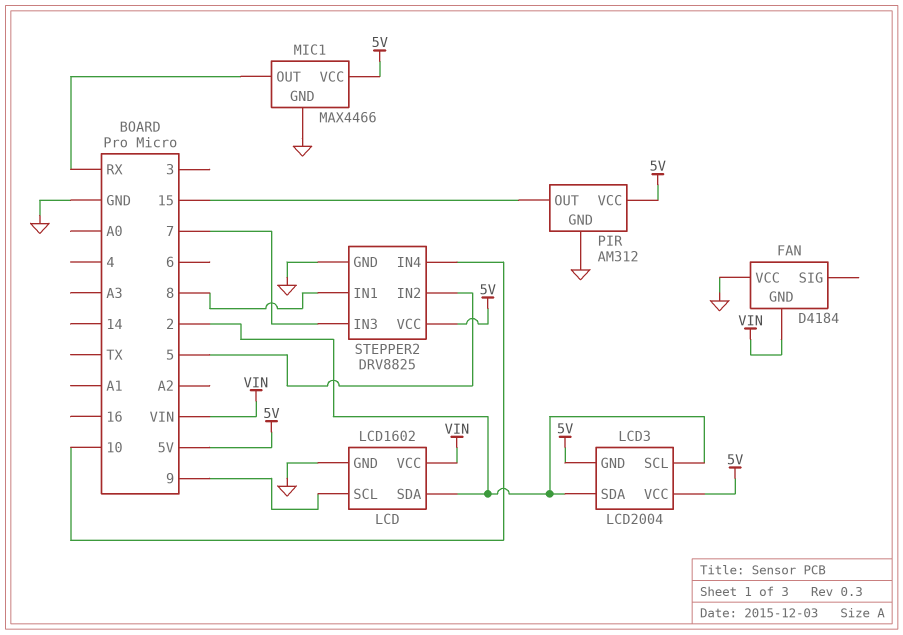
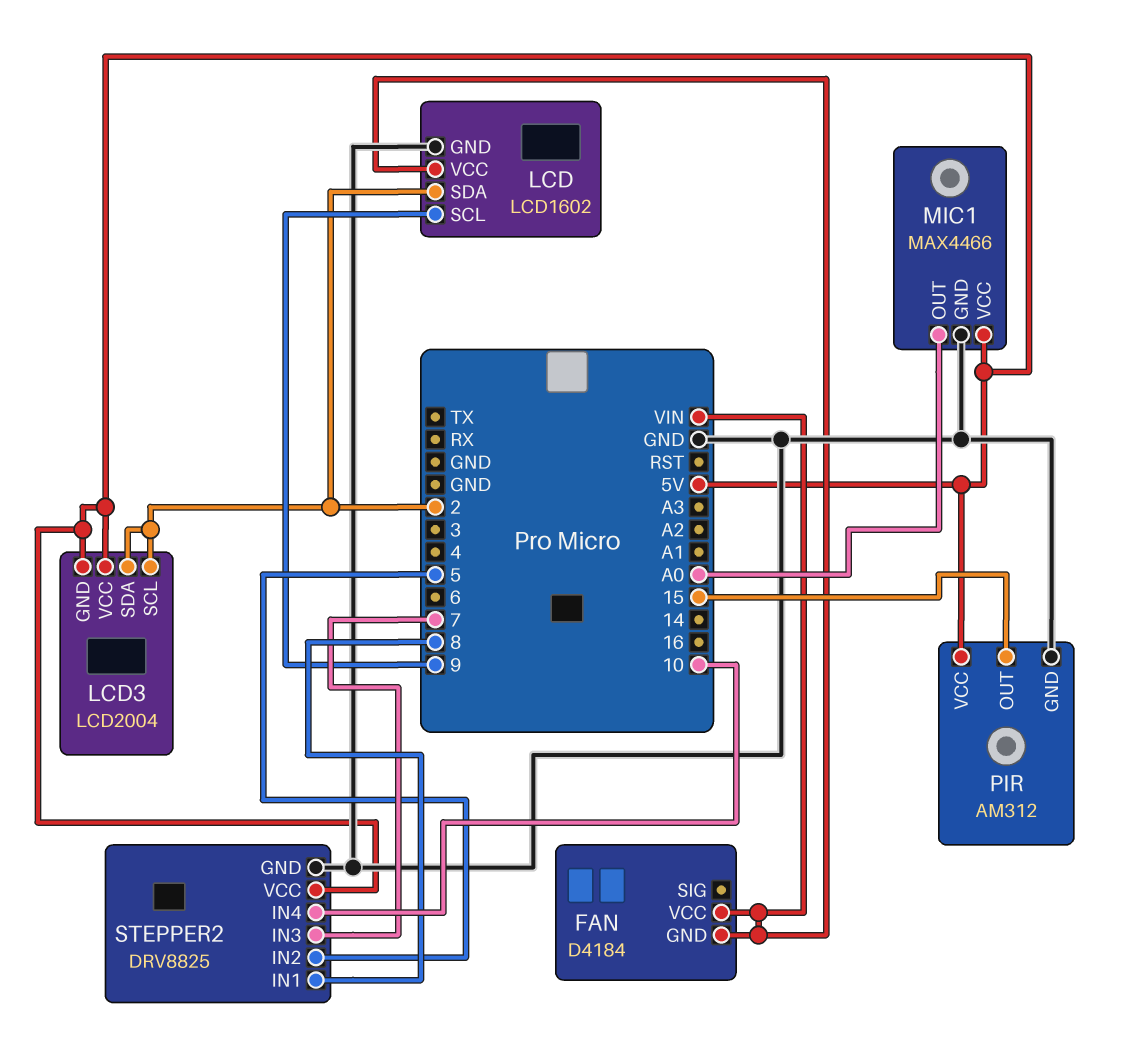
FAN pin VCC: GND -> VIN
MIC1 pin OUT: RX -> A0

